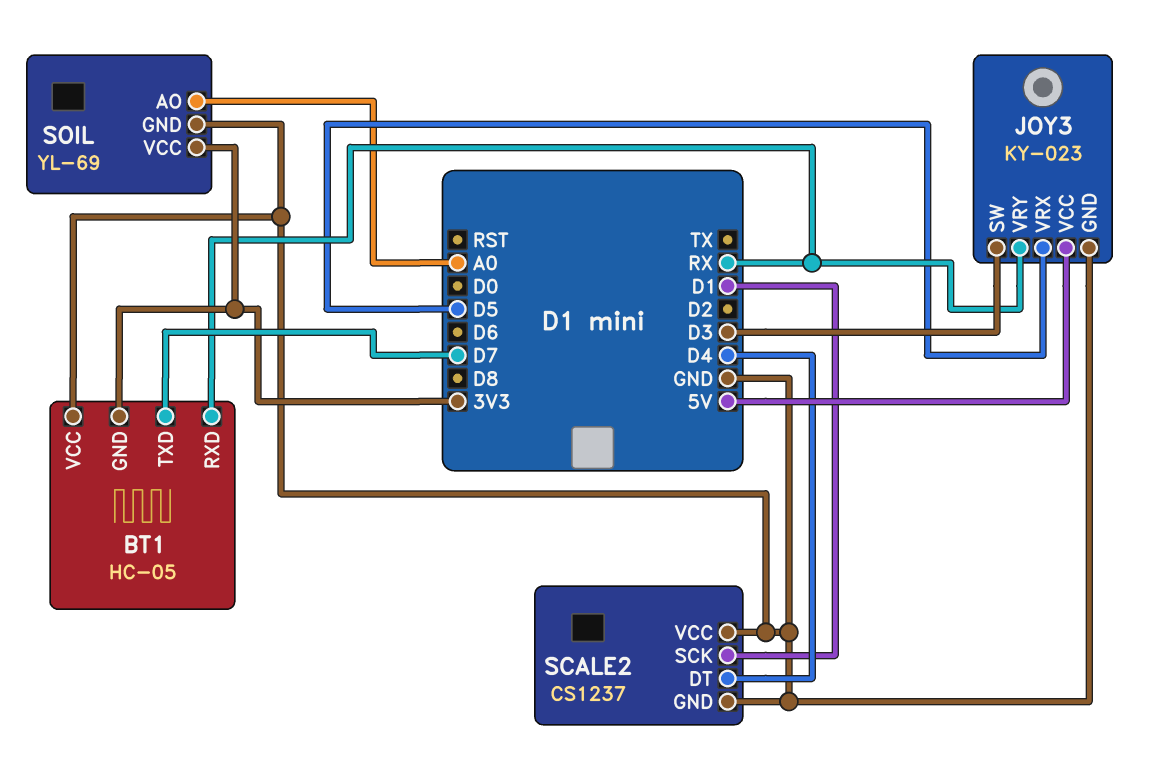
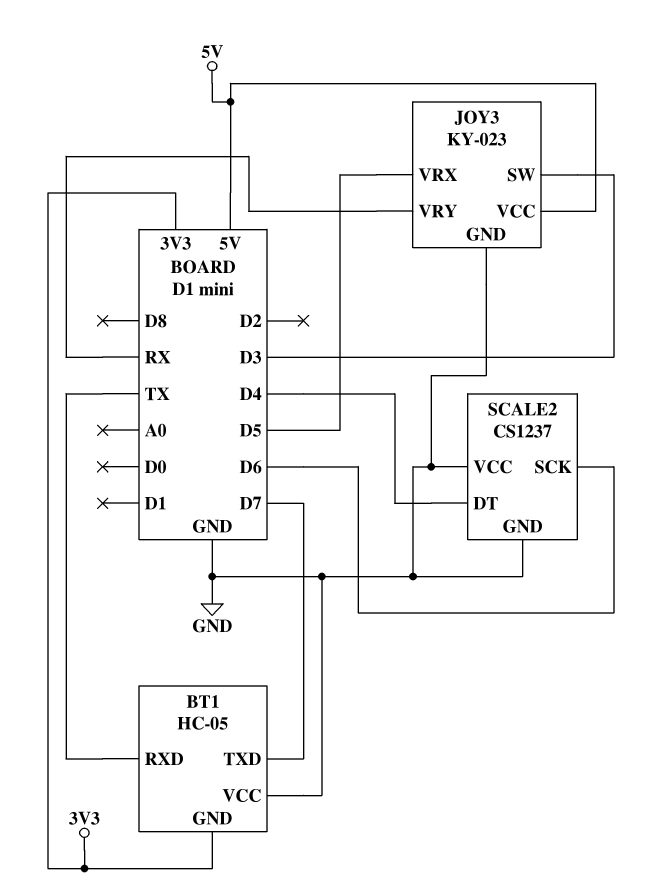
BT1 pin RXD: RX -> TX
SCALE2 pin SCK: D1 -> D6
SOIL: YL-69 -> none
SOIL pin AO: A0 -> none
SOIL pin GND: GND -> none
SOIL pin VCC: 3V3 -> none

